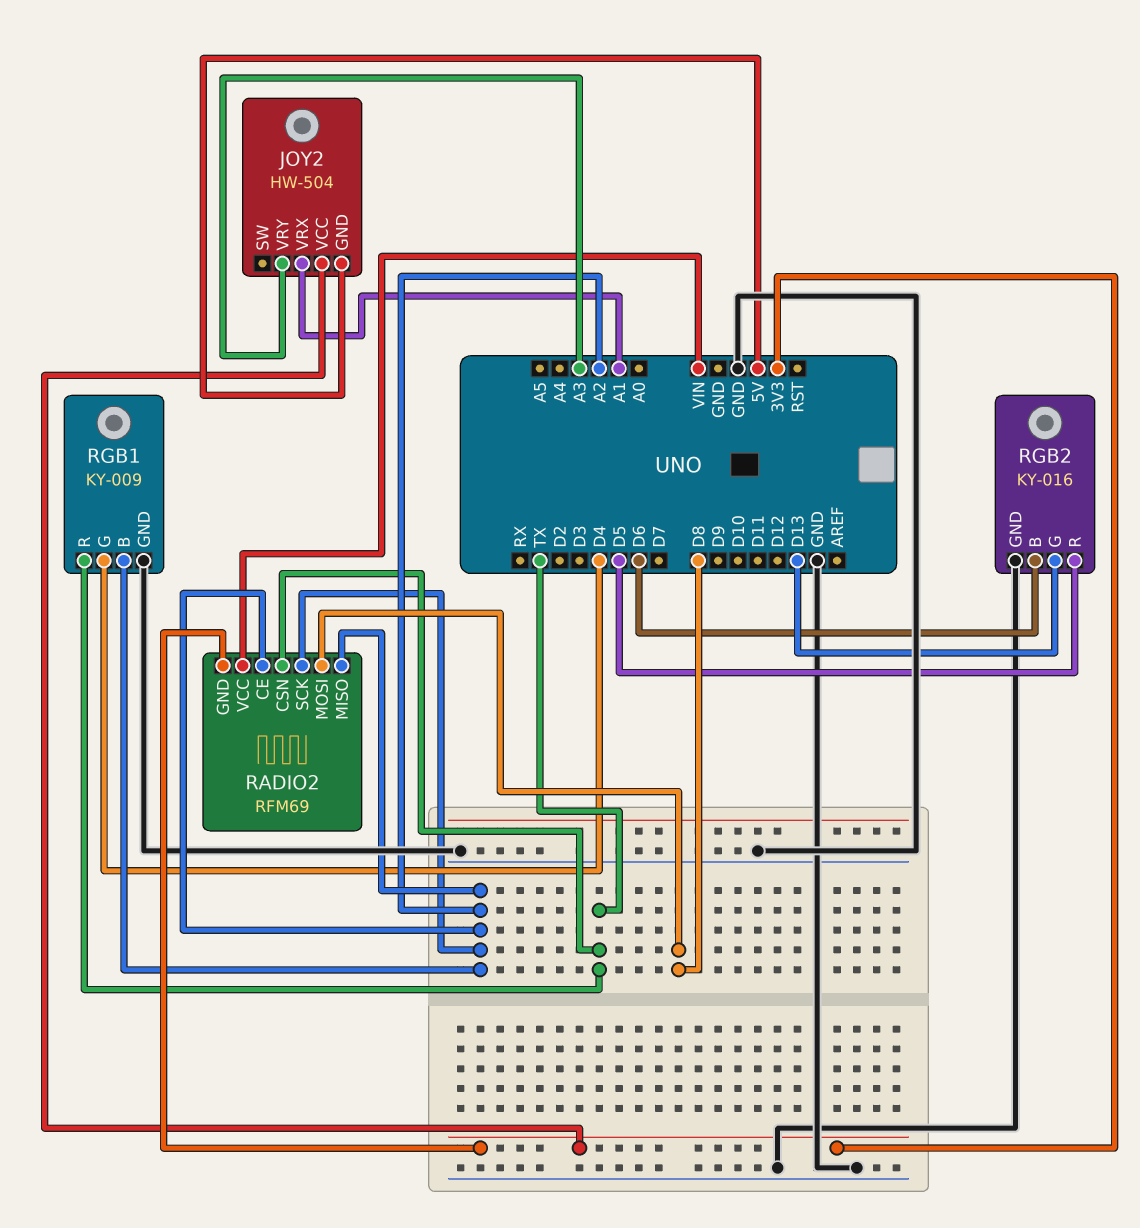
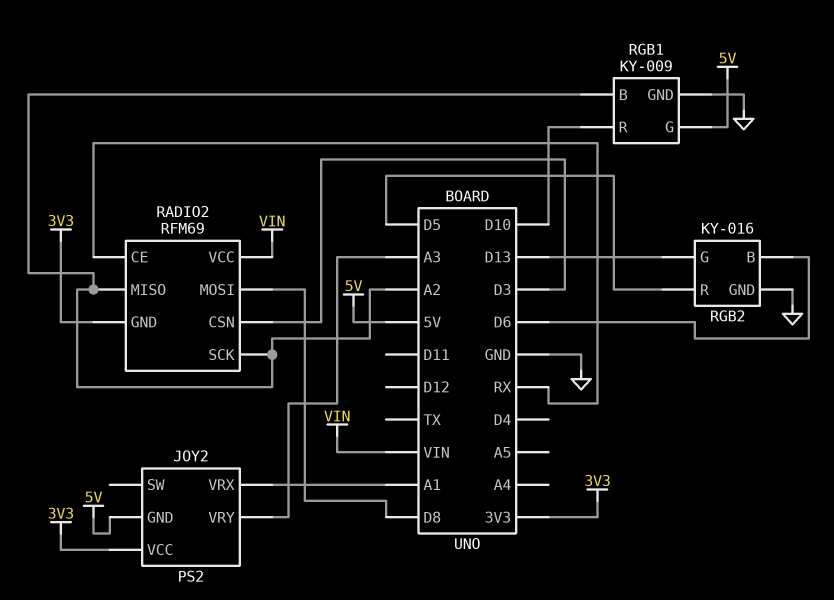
JOY2: HW-504 -> PS2
RADIO2 pin CE: A2 -> RX
RADIO2 pin CSN: TX -> D3
RGB1 pin G: D4 -> 5V
RGB1 pin R: TX -> D10

